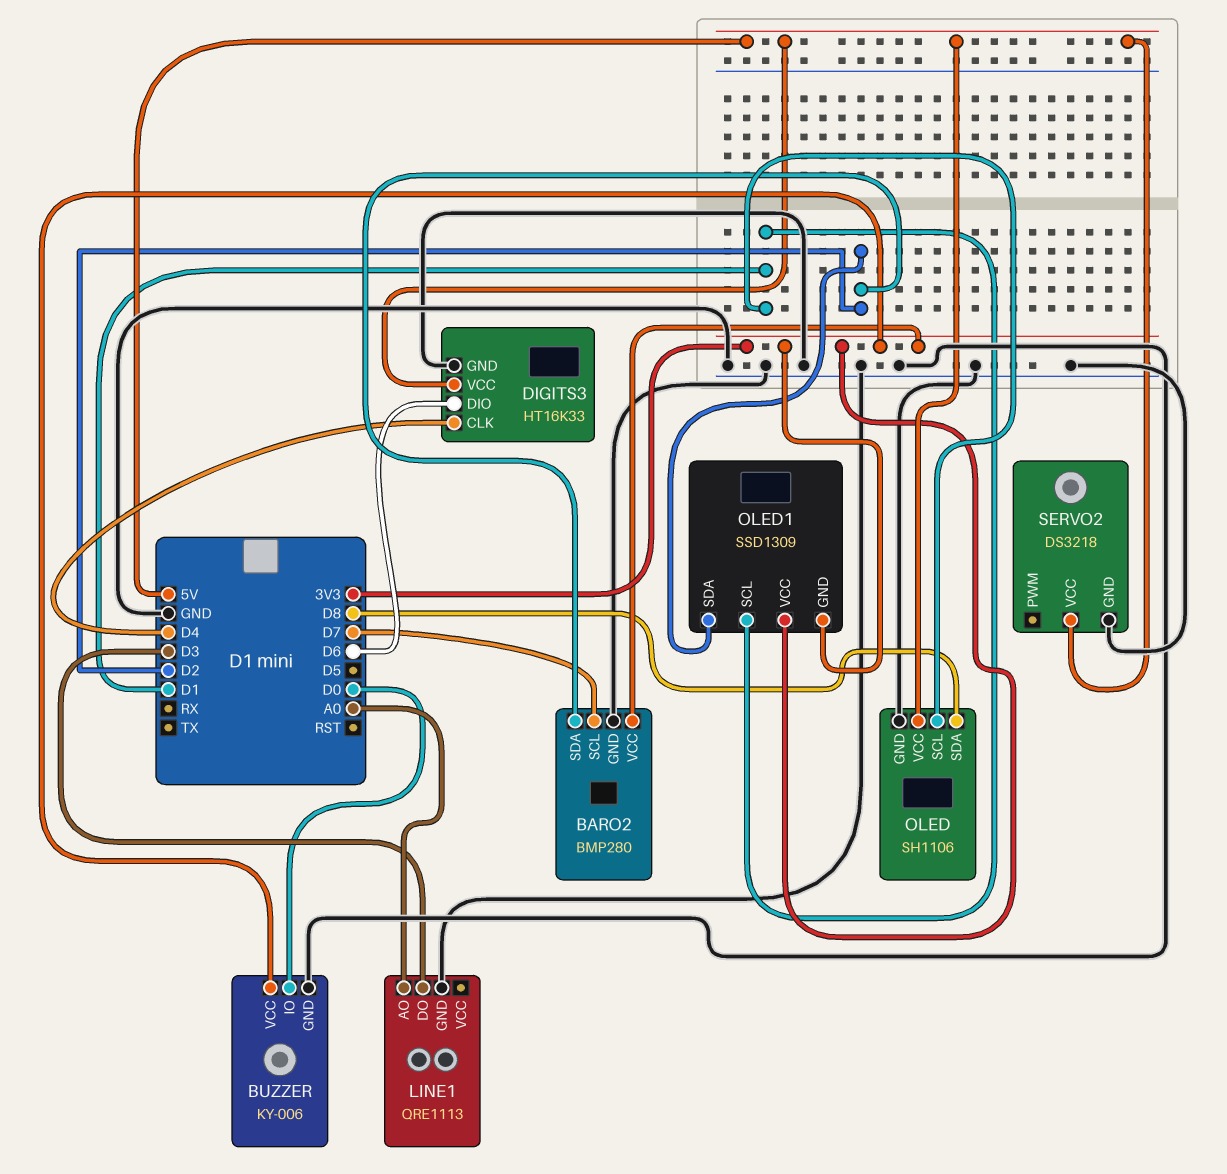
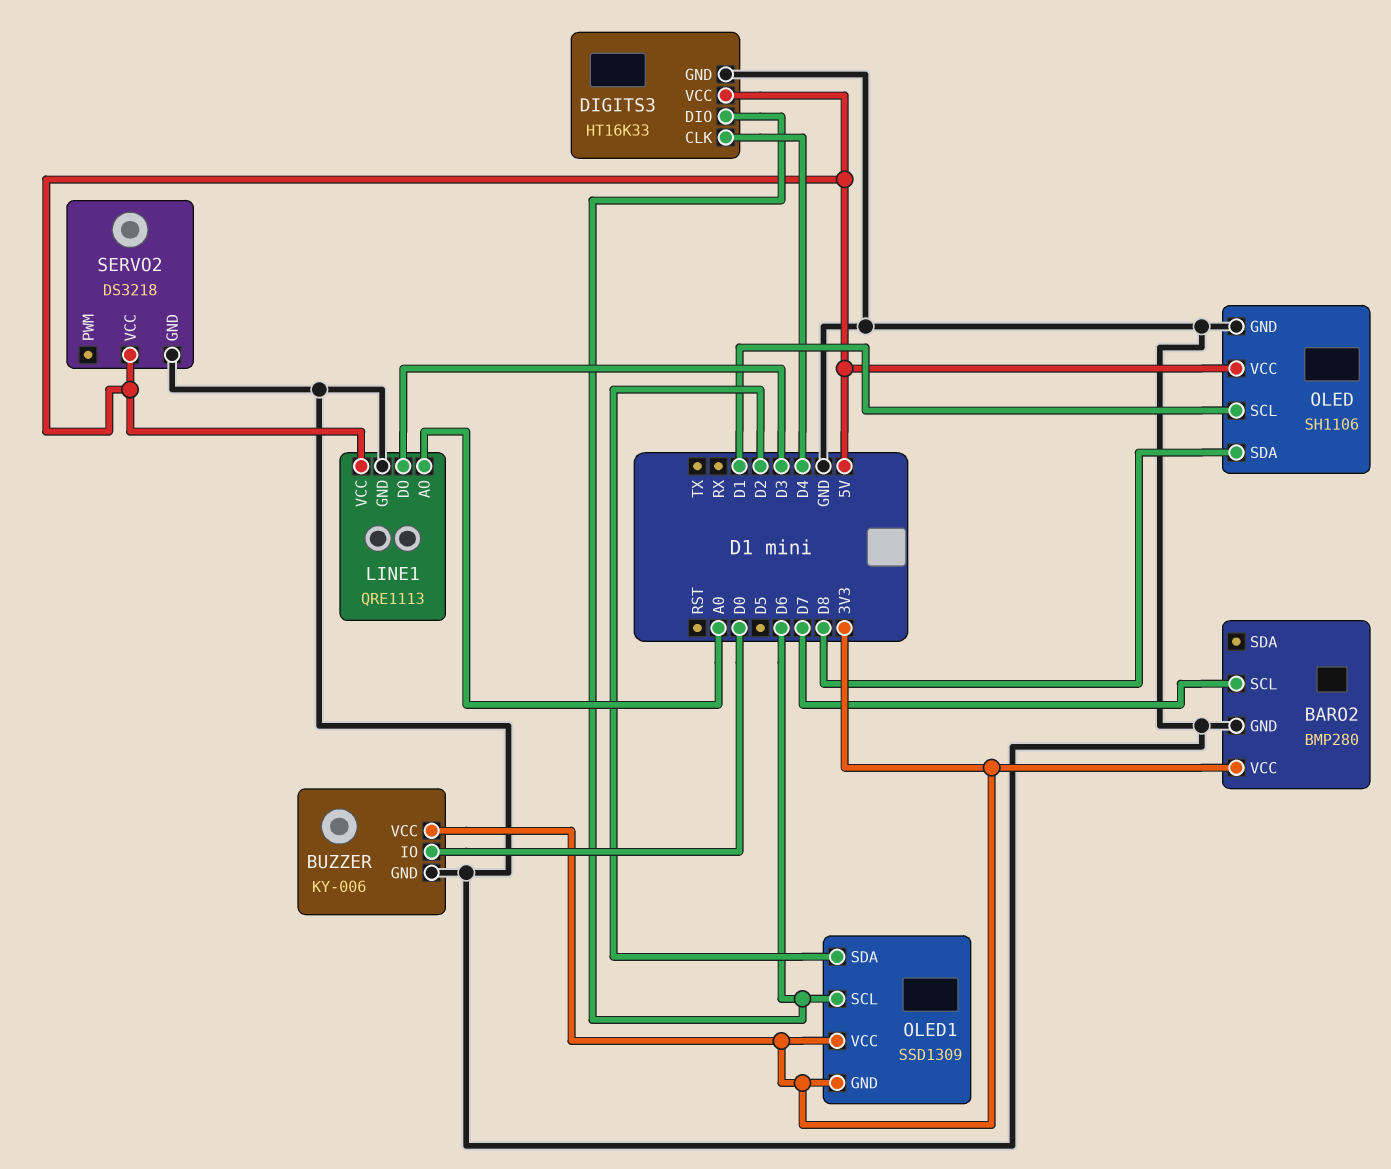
BARO2 pin SDA: D2 -> none
LINE1 pin VCC: none -> 5V
OLED1 pin SCL: D1 -> D6

